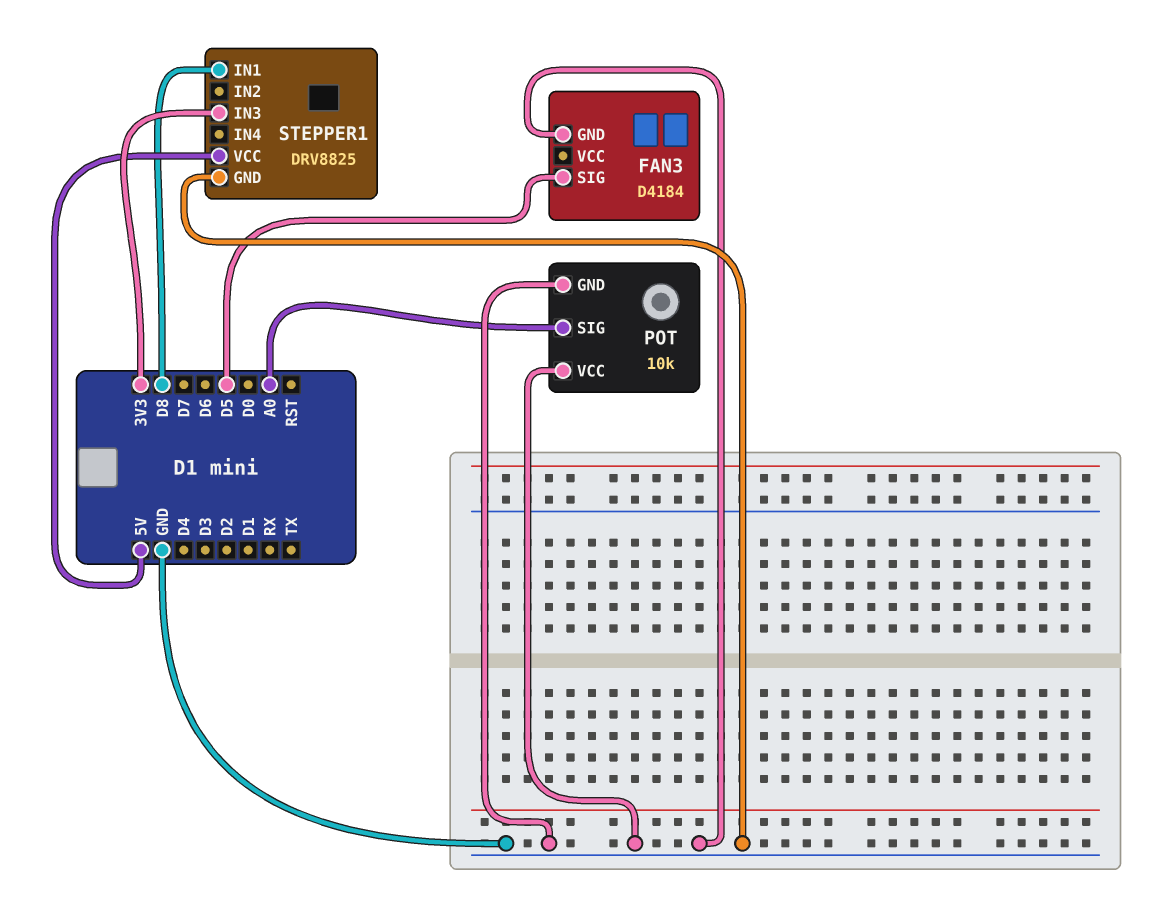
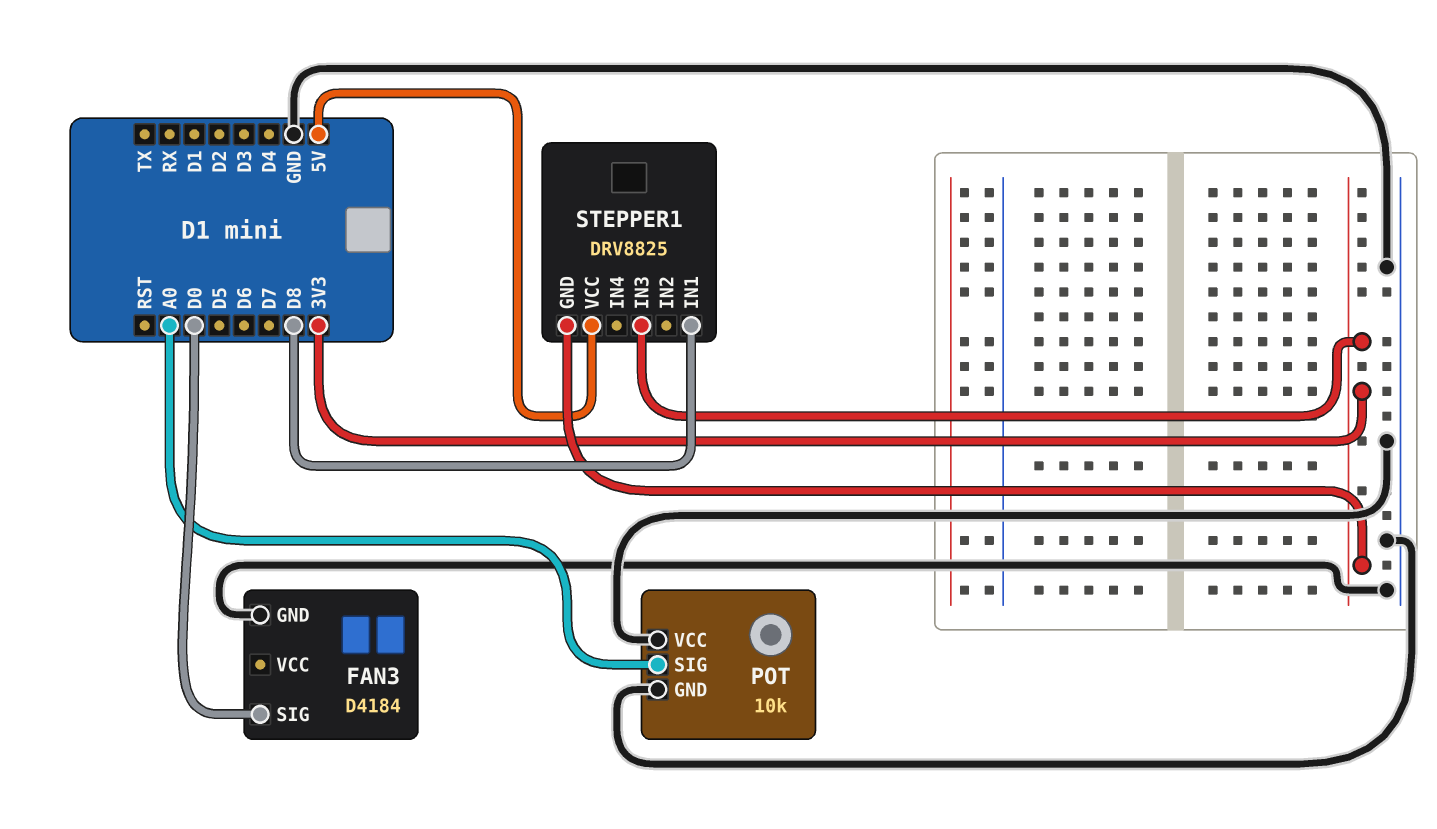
FAN3 pin SIG: D5 -> D0
STEPPER1 pin GND: GND -> 3V3

